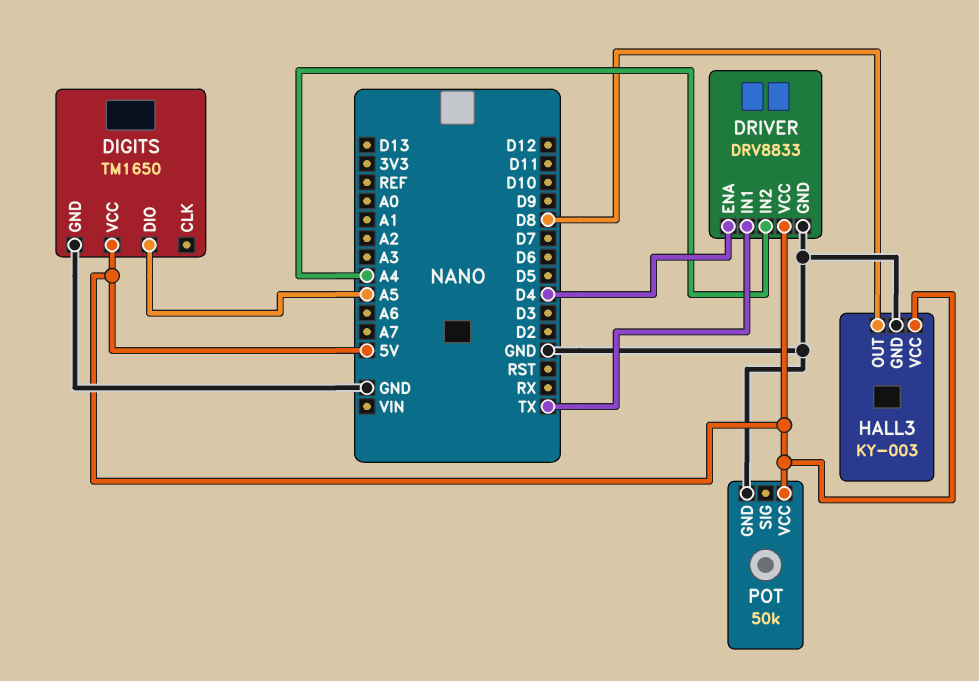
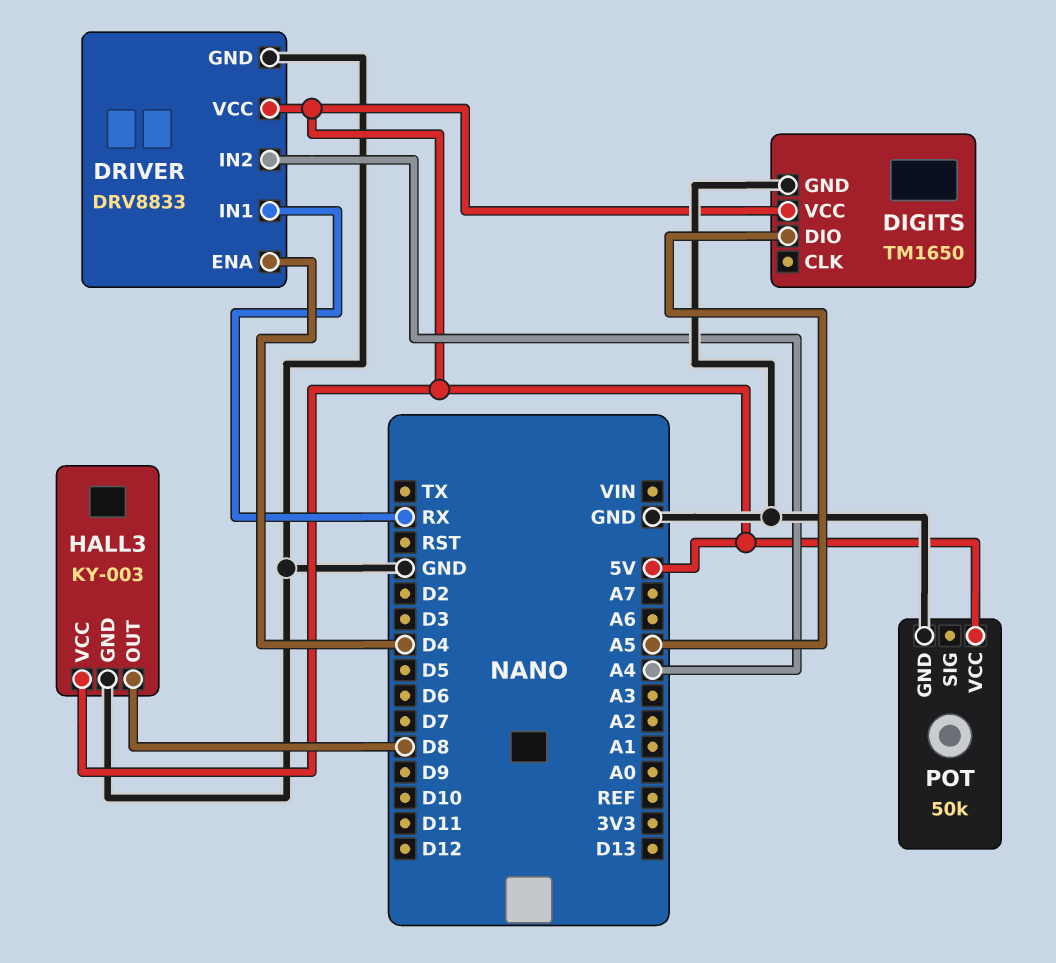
DRIVER pin IN1: TX -> RX

